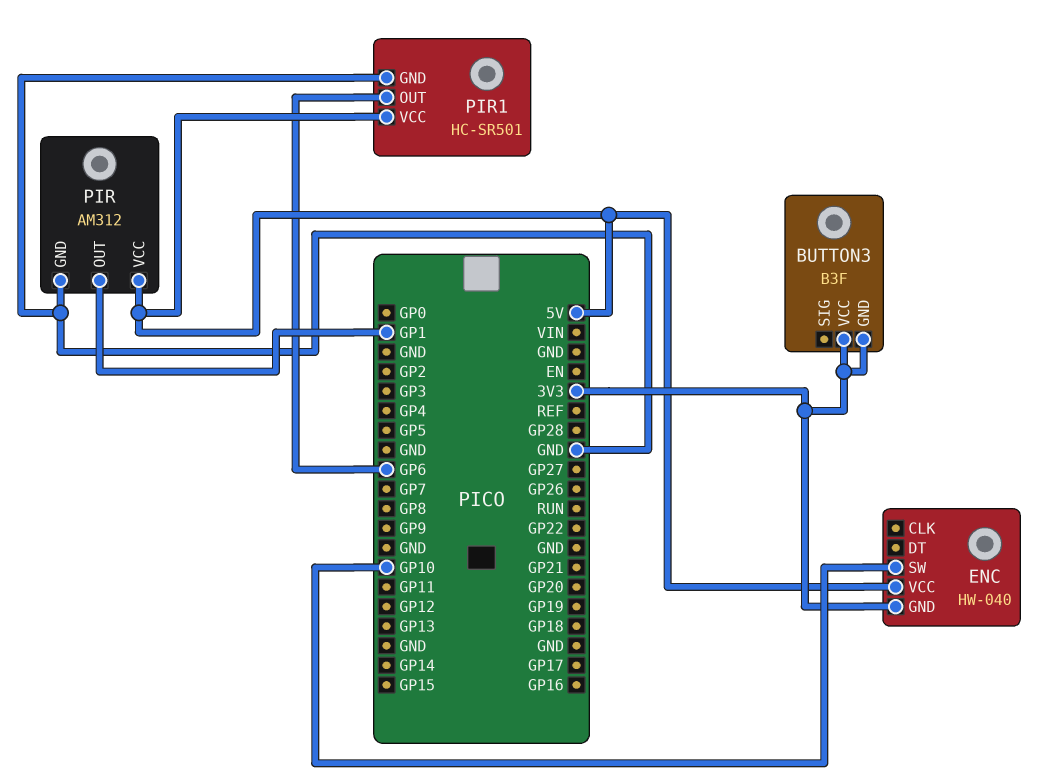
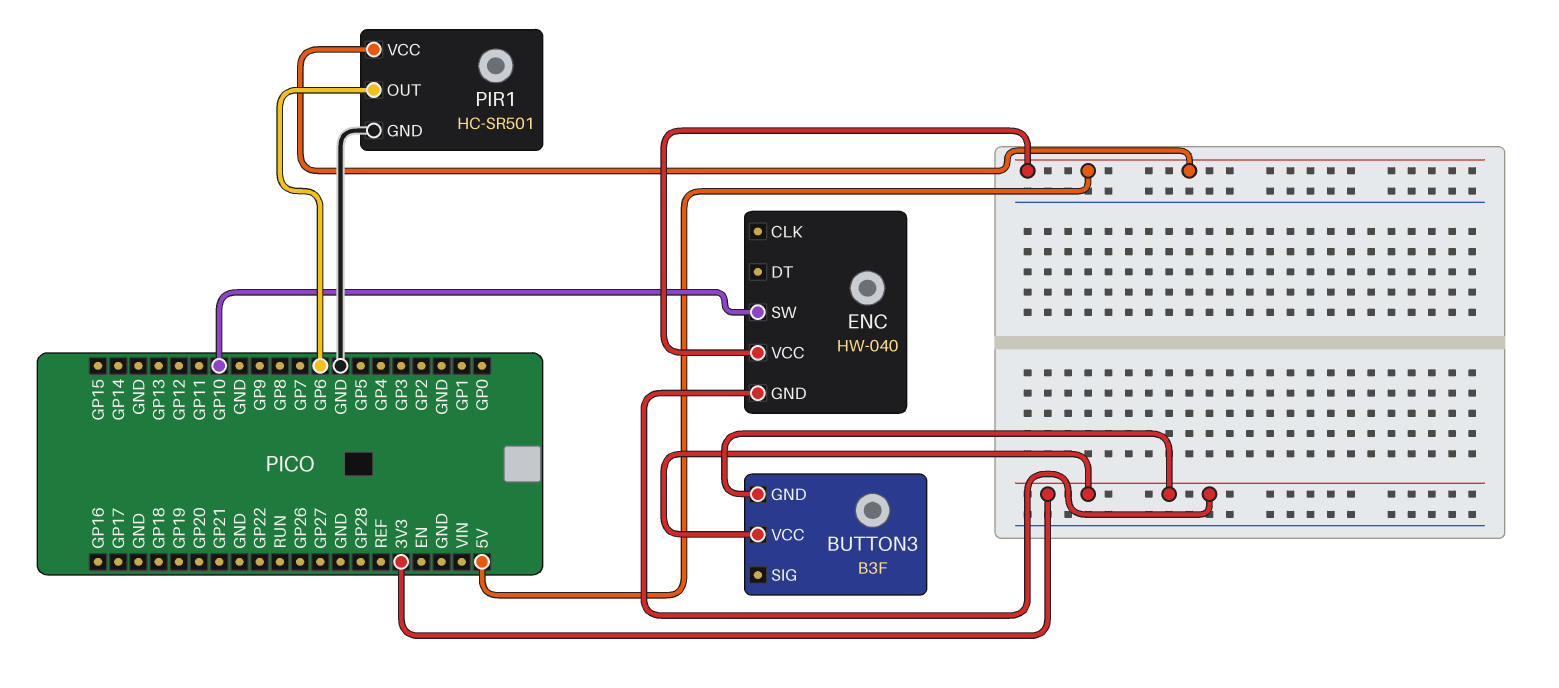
PIR: AM312 -> none
PIR pin GND: GND -> none
PIR pin OUT: GP1 -> none
PIR pin VCC: 5V -> none

